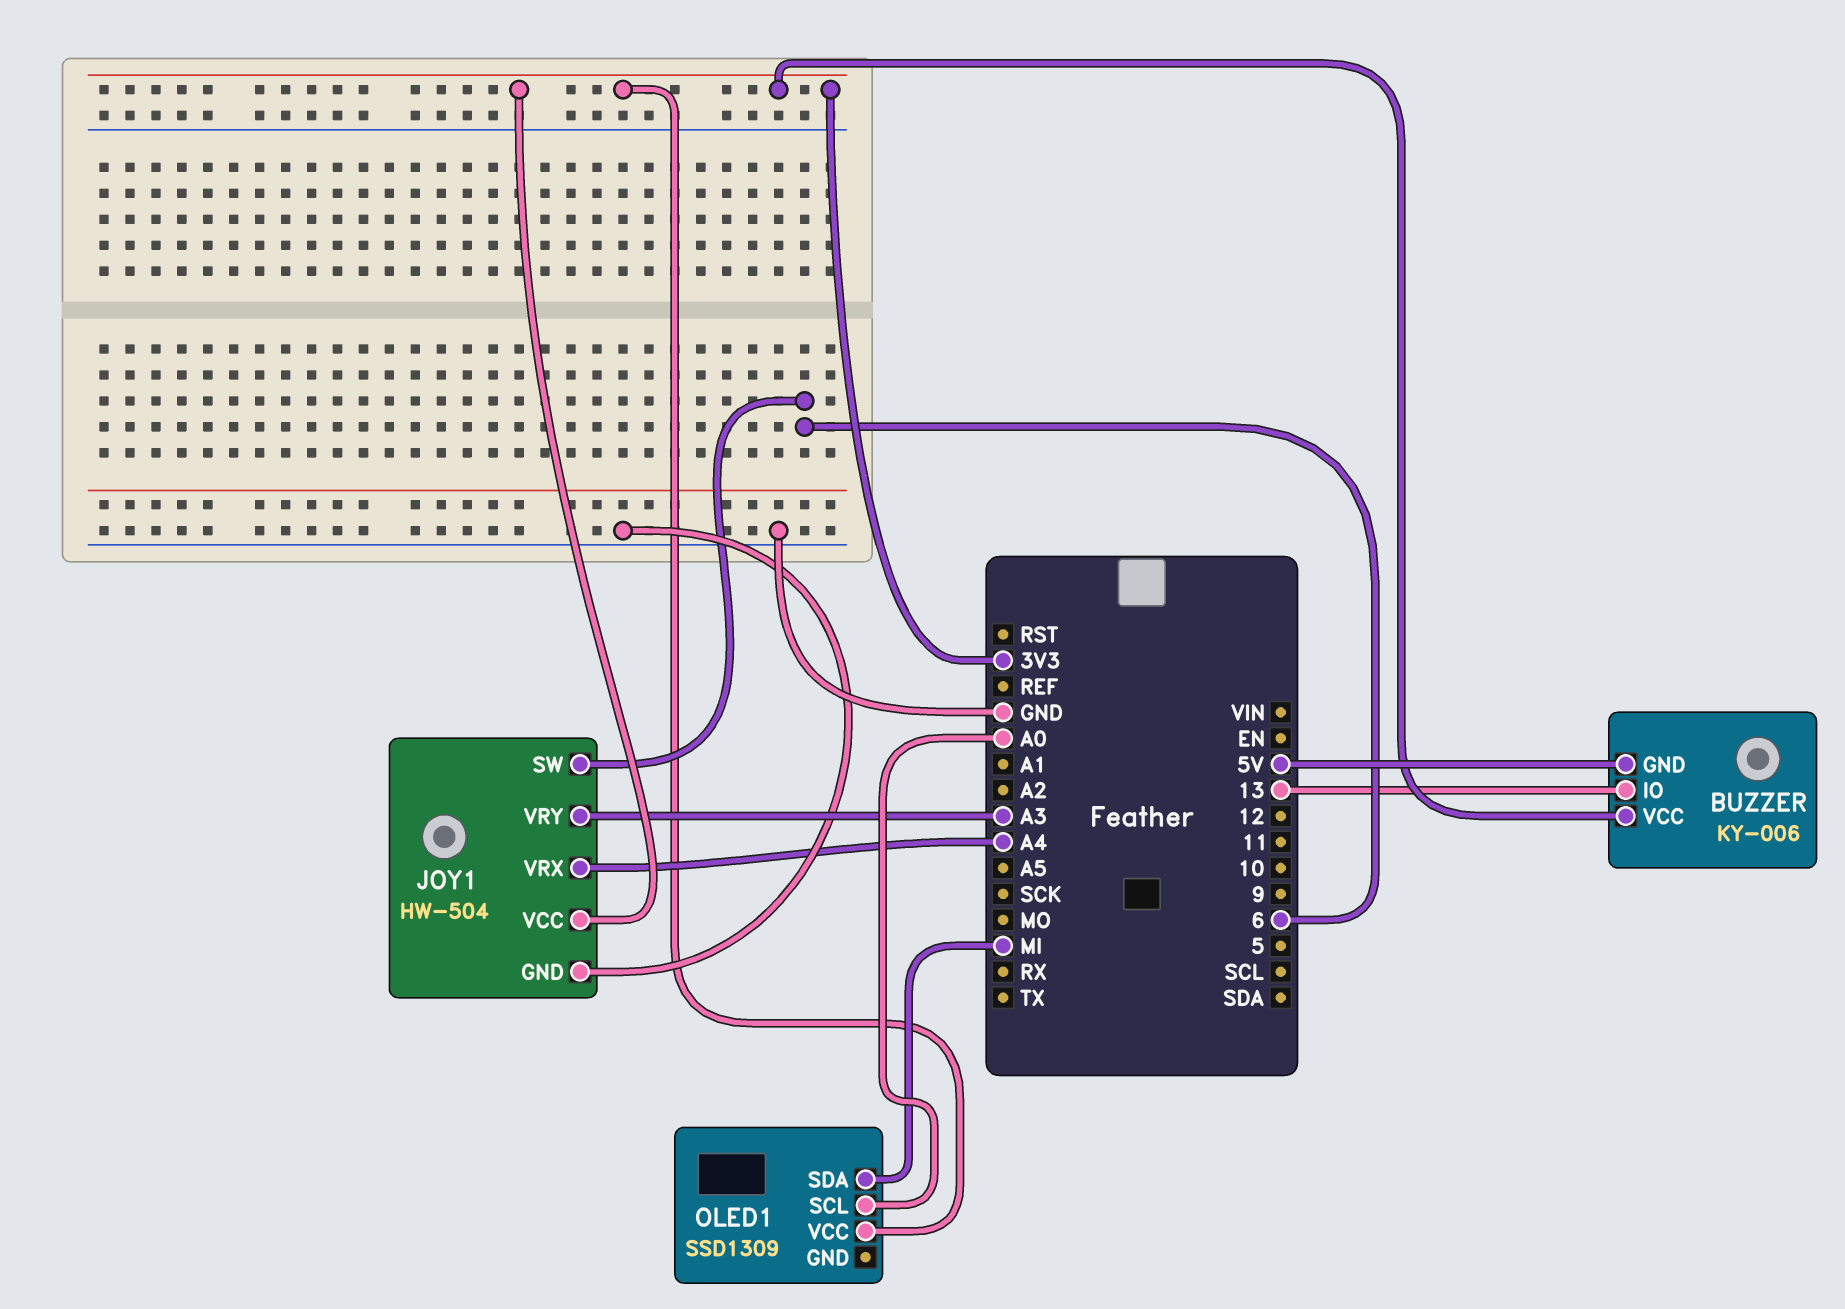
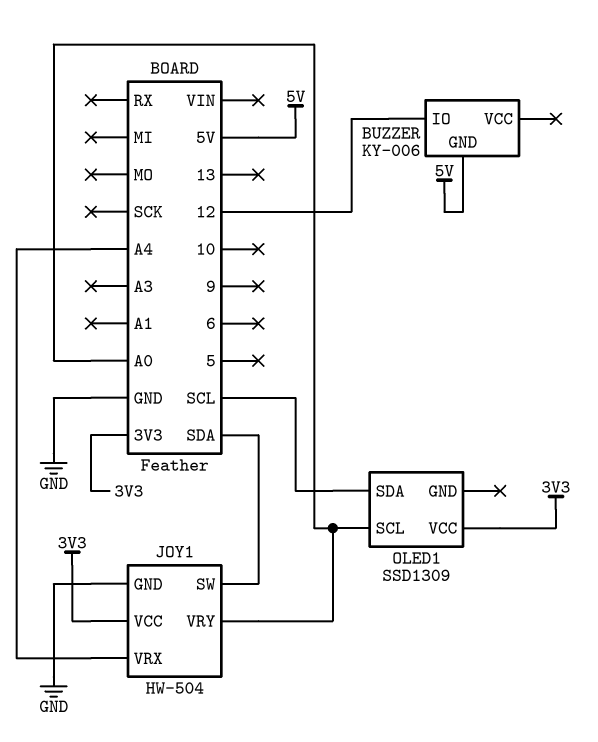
BUZZER pin IO: 13 -> 12
BUZZER pin VCC: 3V3 -> none
JOY1 pin SW: 6 -> SDA
JOY1 pin VRY: A3 -> A0
OLED1 pin SDA: MI -> SCL

